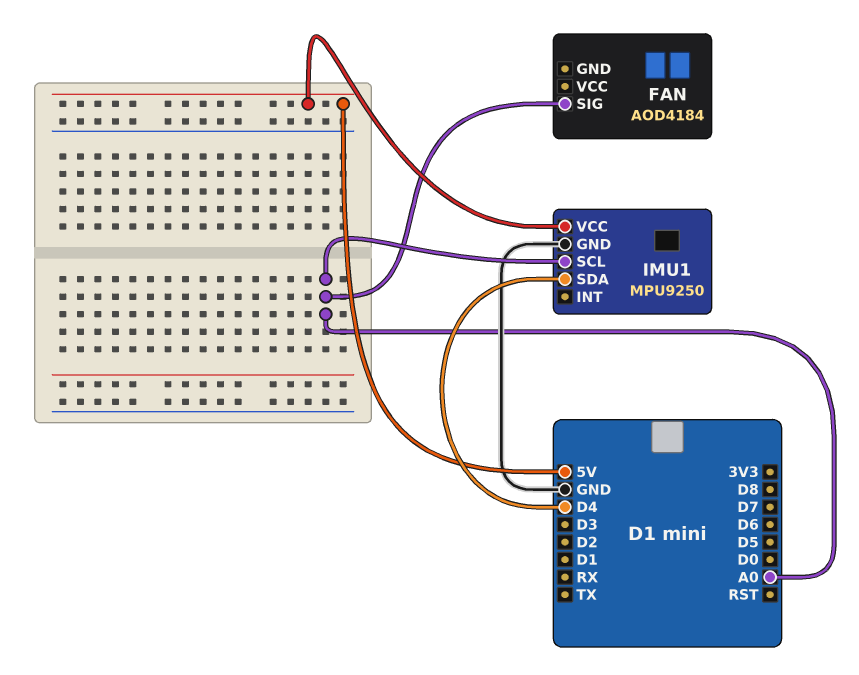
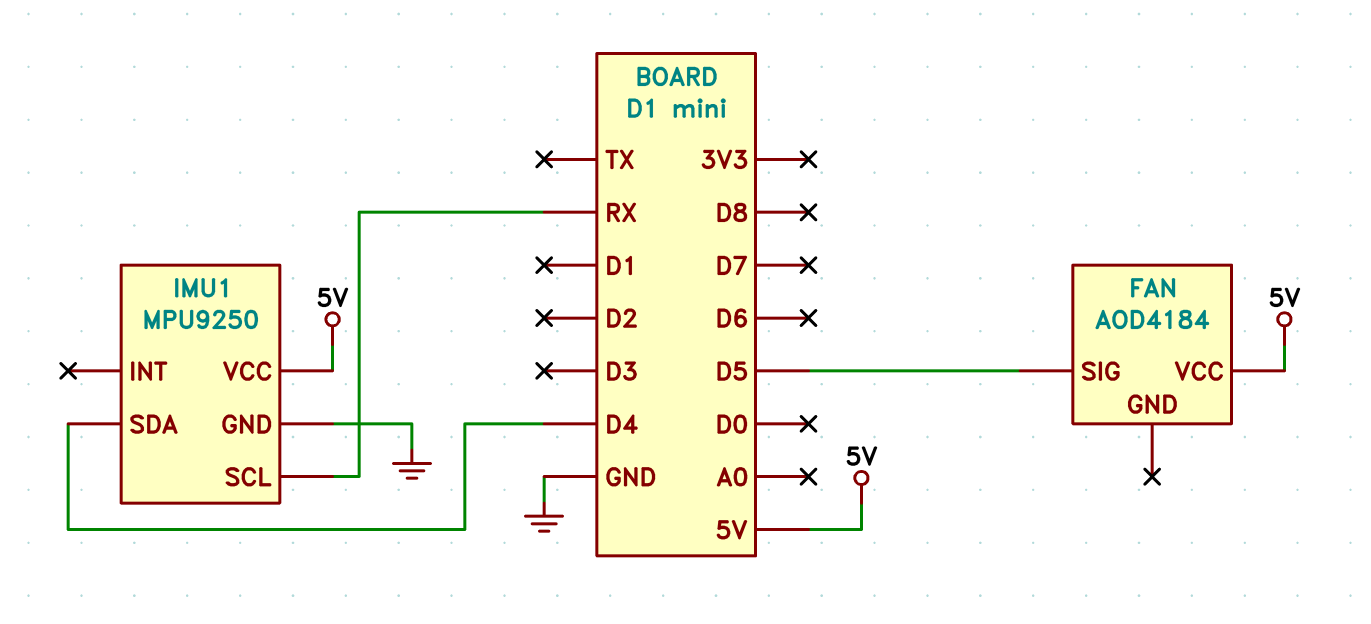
FAN pin SIG: A0 -> D5
FAN pin VCC: none -> 5V
IMU1 pin SCL: A0 -> RX

